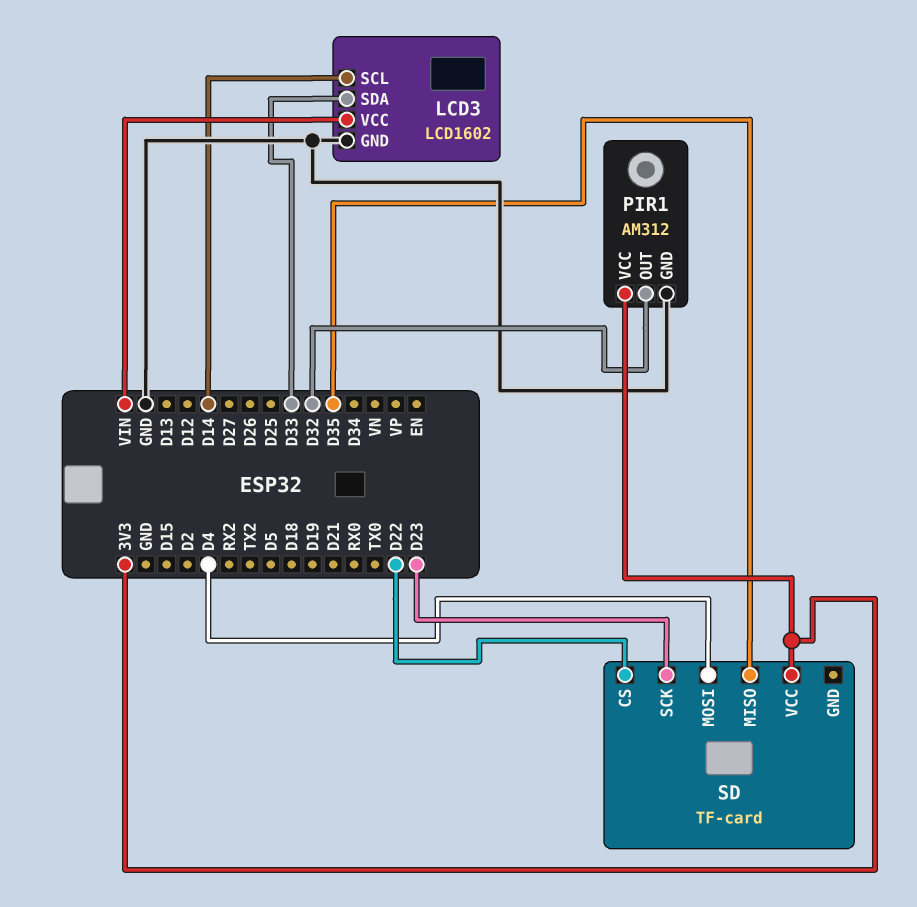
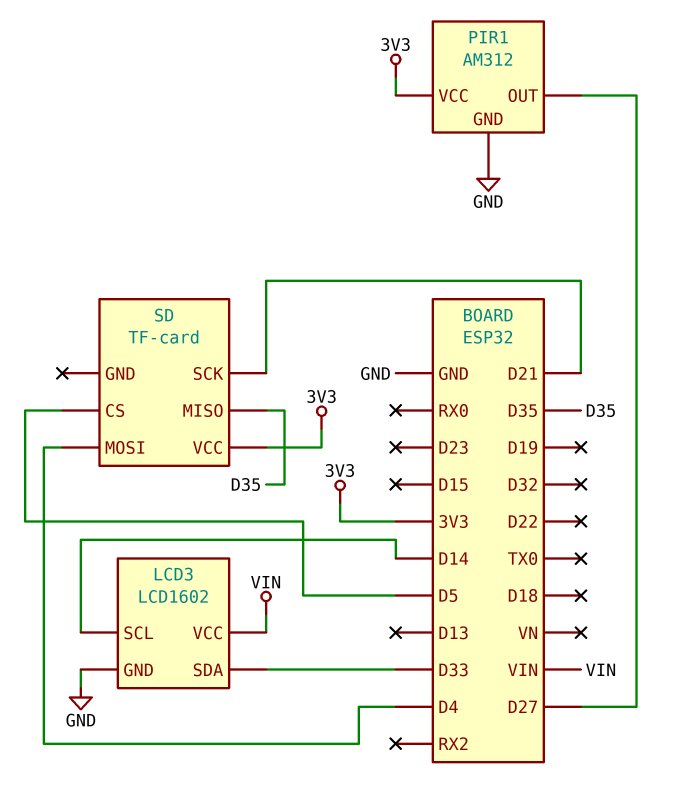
PIR1 pin OUT: D32 -> D27
SD pin CS: D22 -> D5
SD pin SCK: D23 -> D21

